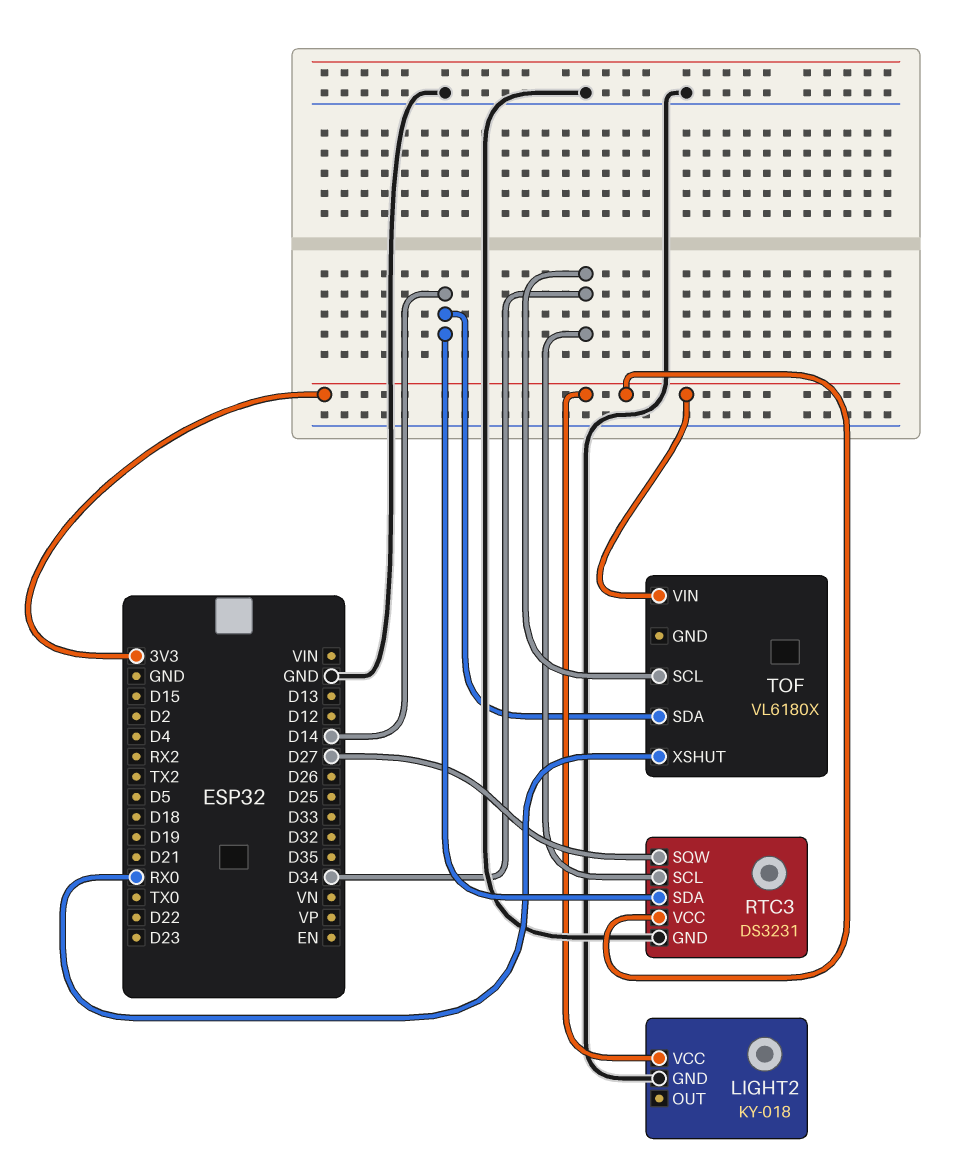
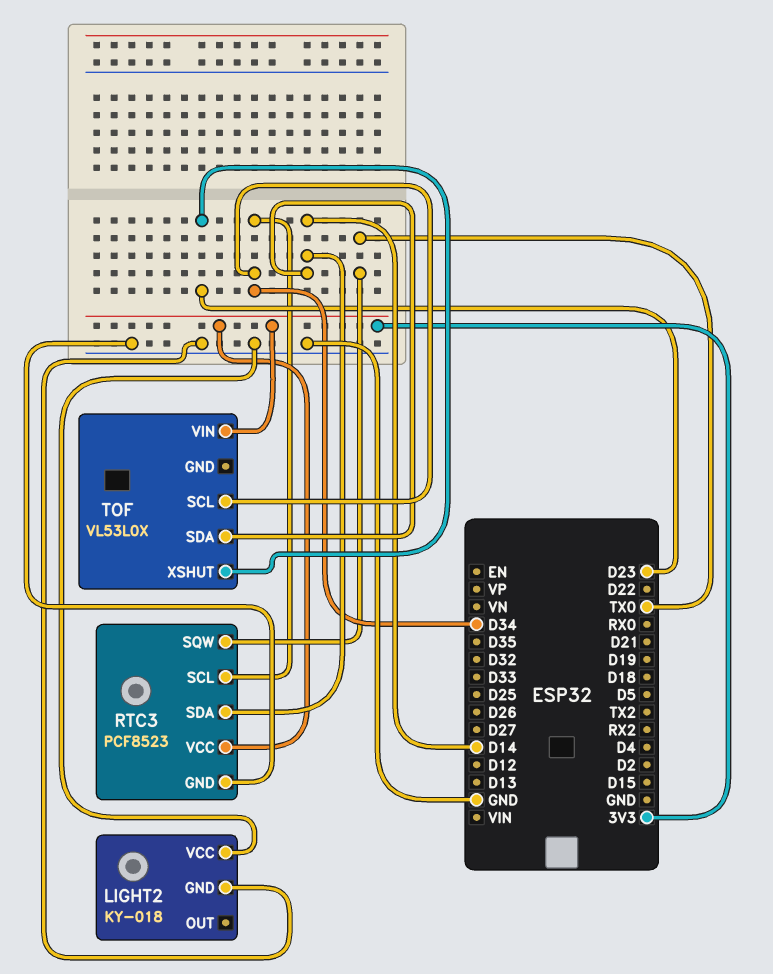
LIGHT2 pin VCC: 3V3 -> GND
RTC3: DS3231 -> PCF8523
RTC3 pin SQW: D27 -> TX0
TOF: VL6180X -> VL53L0X
TOF pin XSHUT: RX0 -> D23

